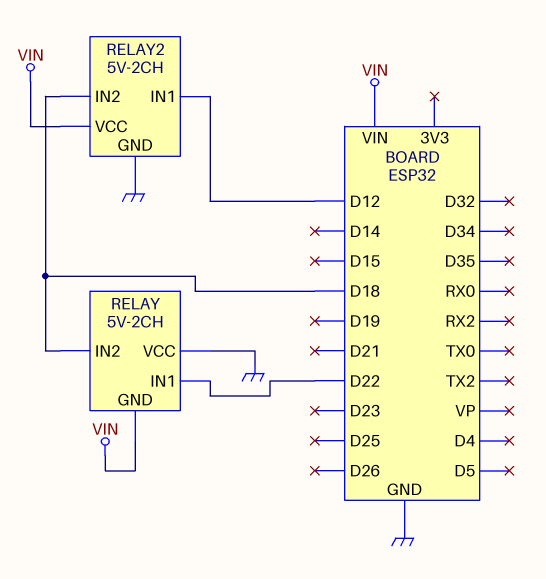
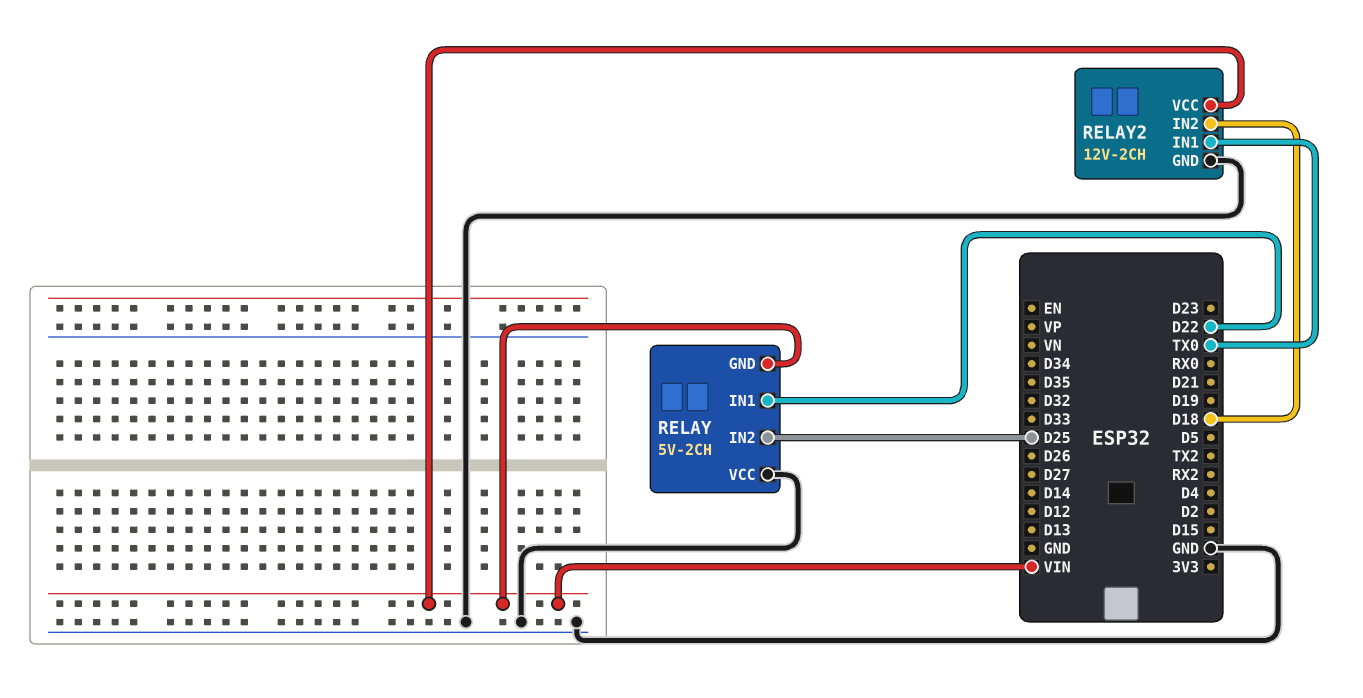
RELAY pin IN2: D18 -> D25
RELAY2: 5V-2CH -> 12V-2CH
RELAY2 pin IN1: D12 -> TX0

